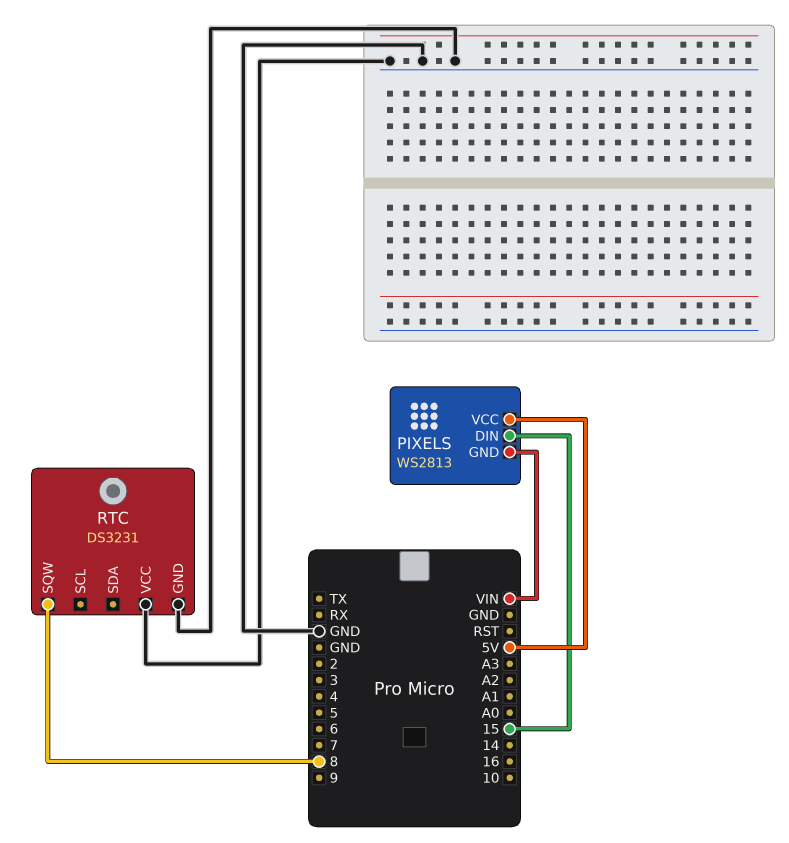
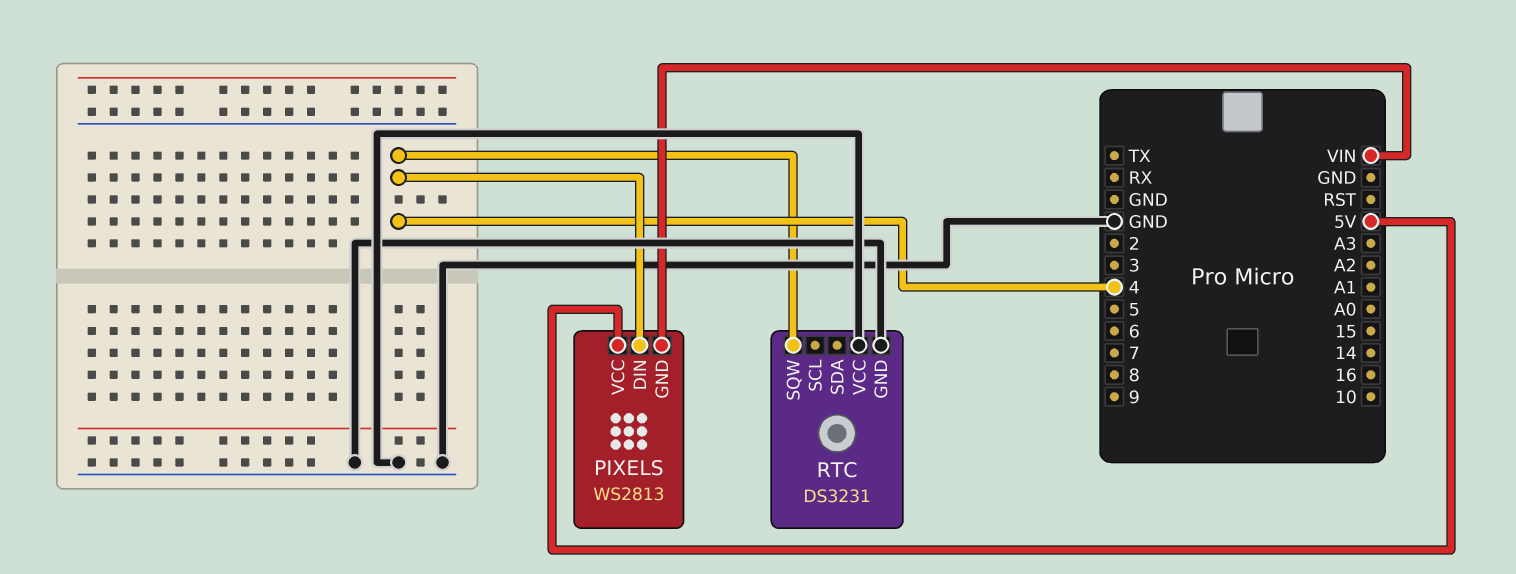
PIXELS pin DIN: 15 -> 4
RTC pin SQW: 8 -> 4

